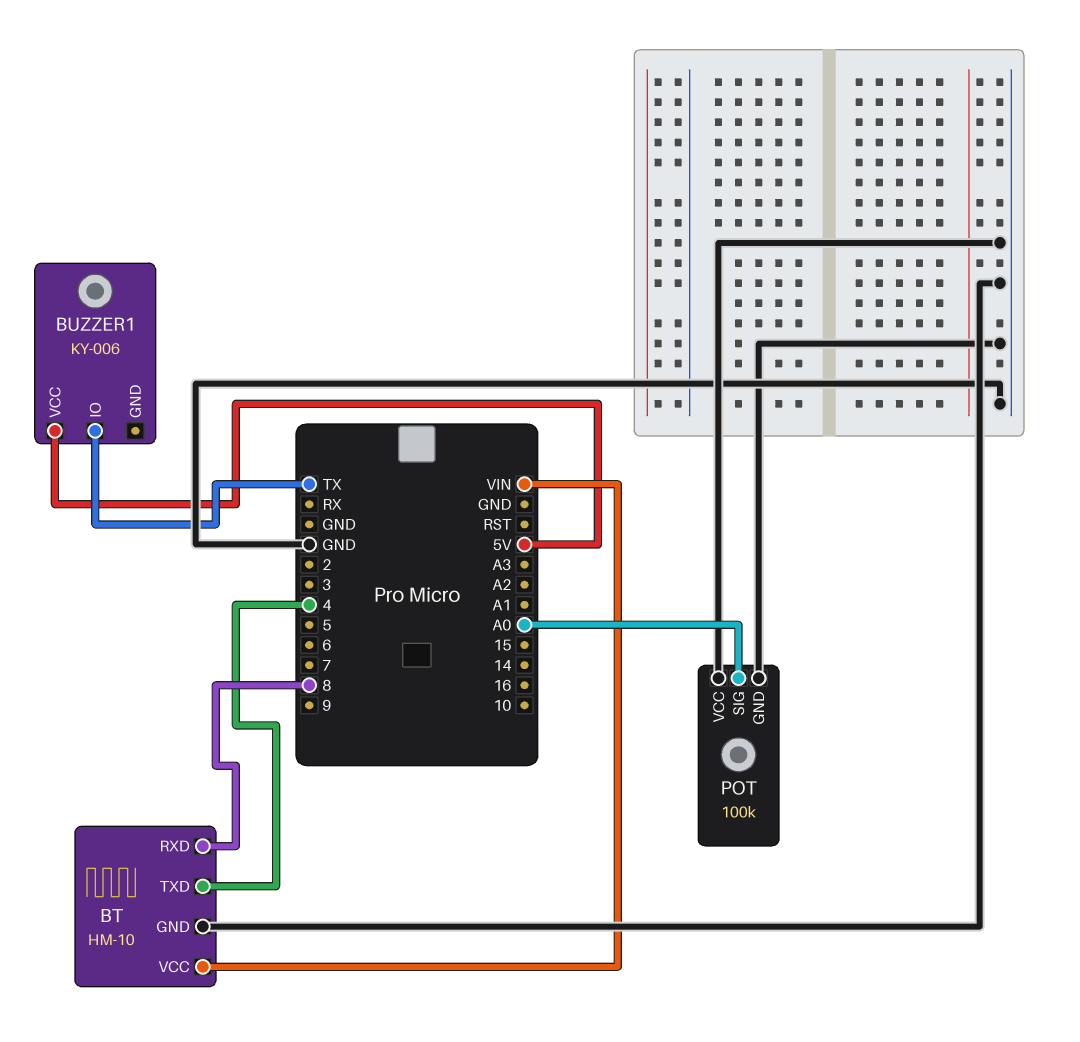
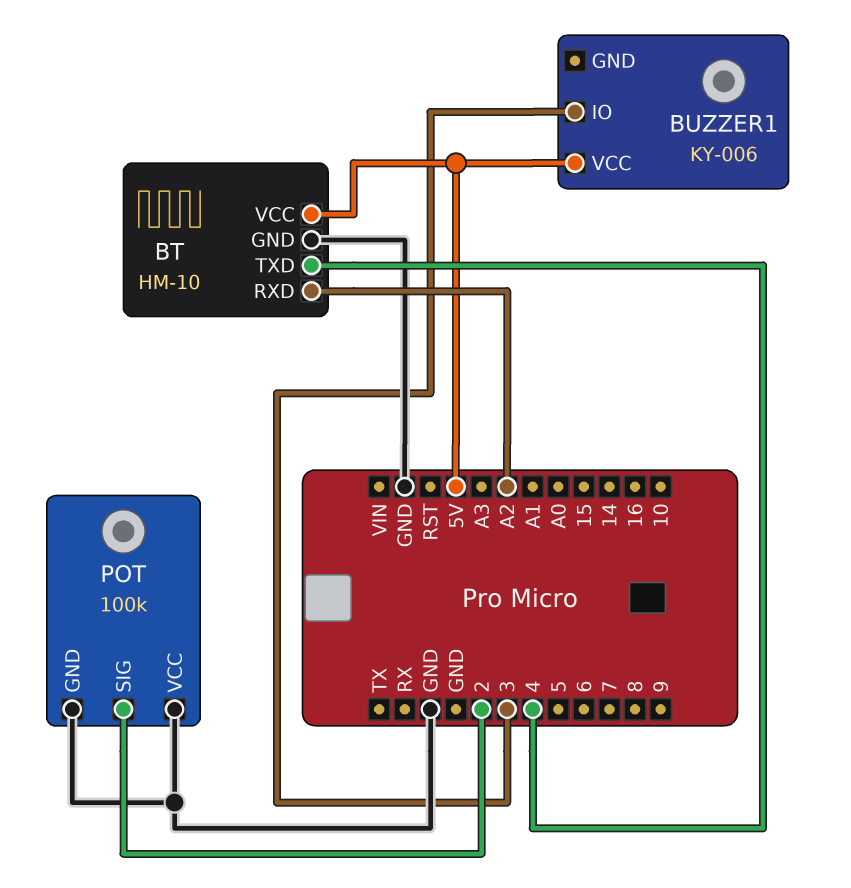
BT pin RXD: 8 -> A2
BT pin VCC: VIN -> 5V
BUZZER1 pin IO: TX -> 3
POT pin SIG: A0 -> 2

